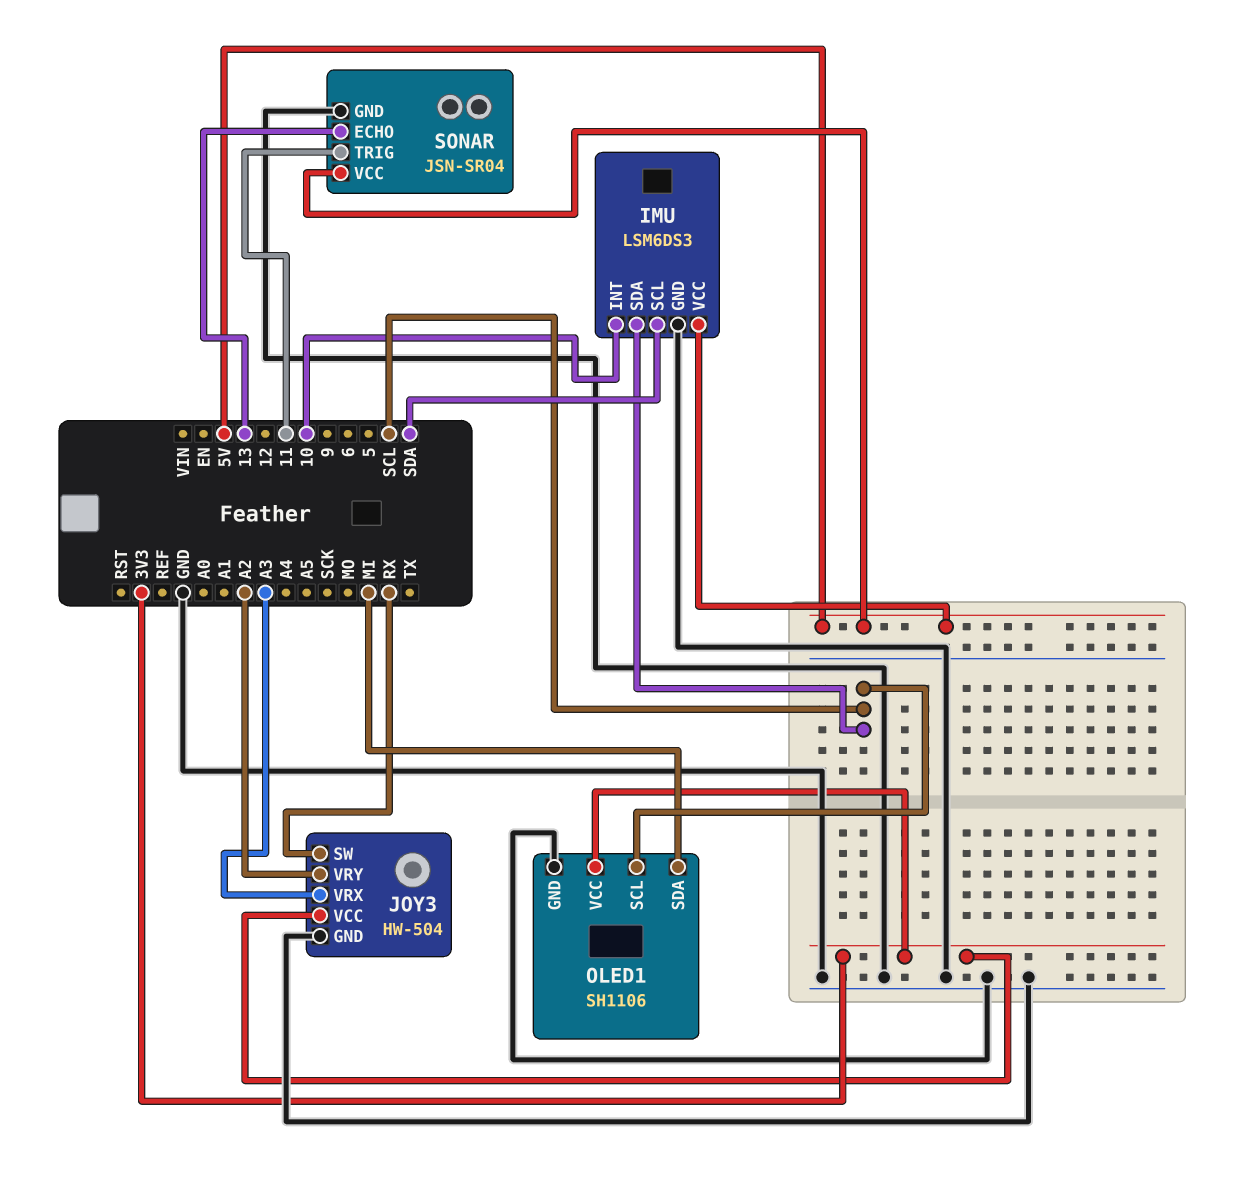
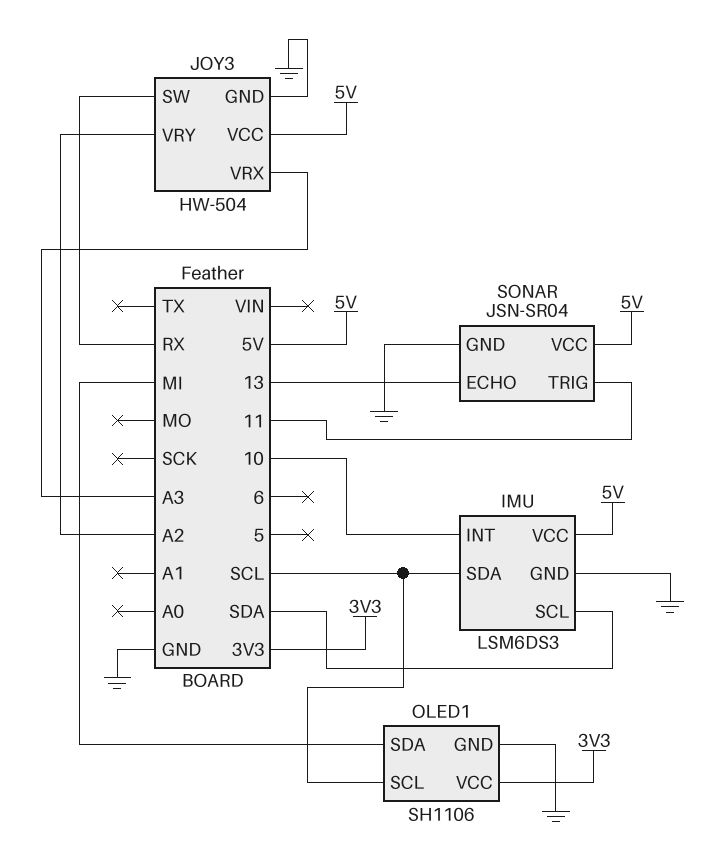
JOY3 pin VCC: 3V3 -> 5V

